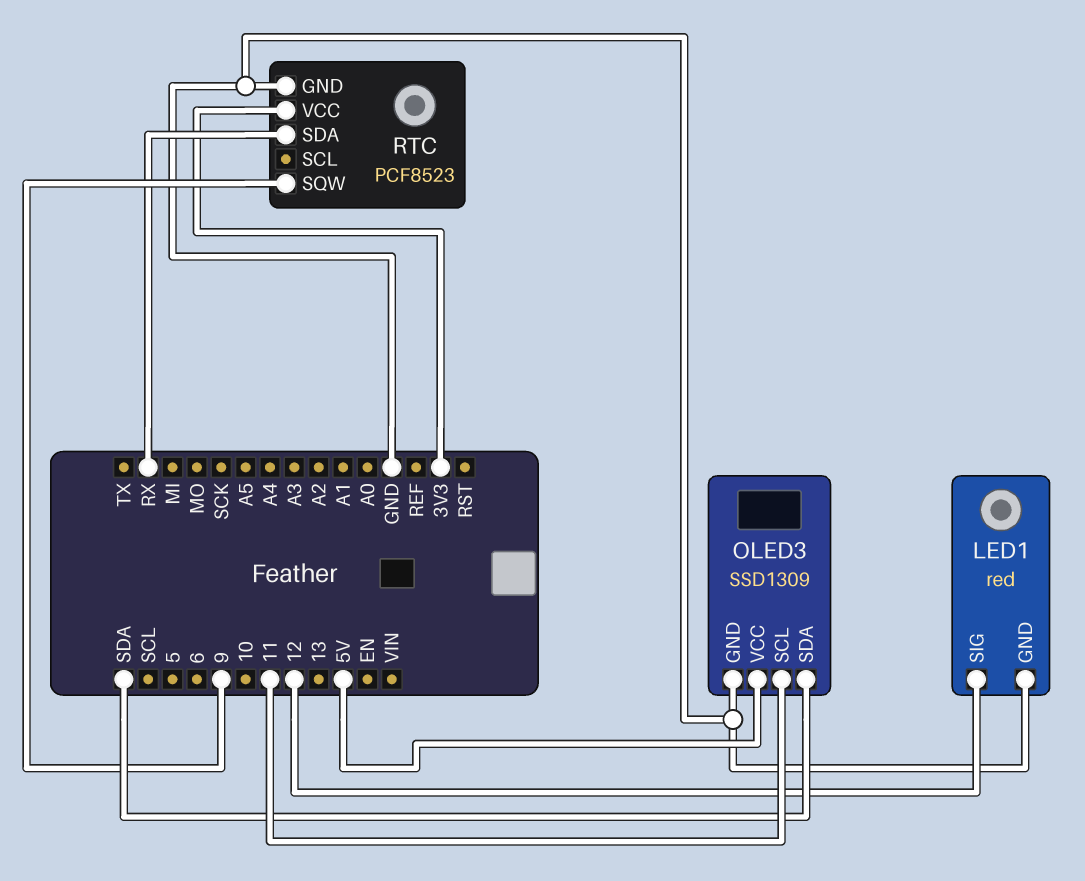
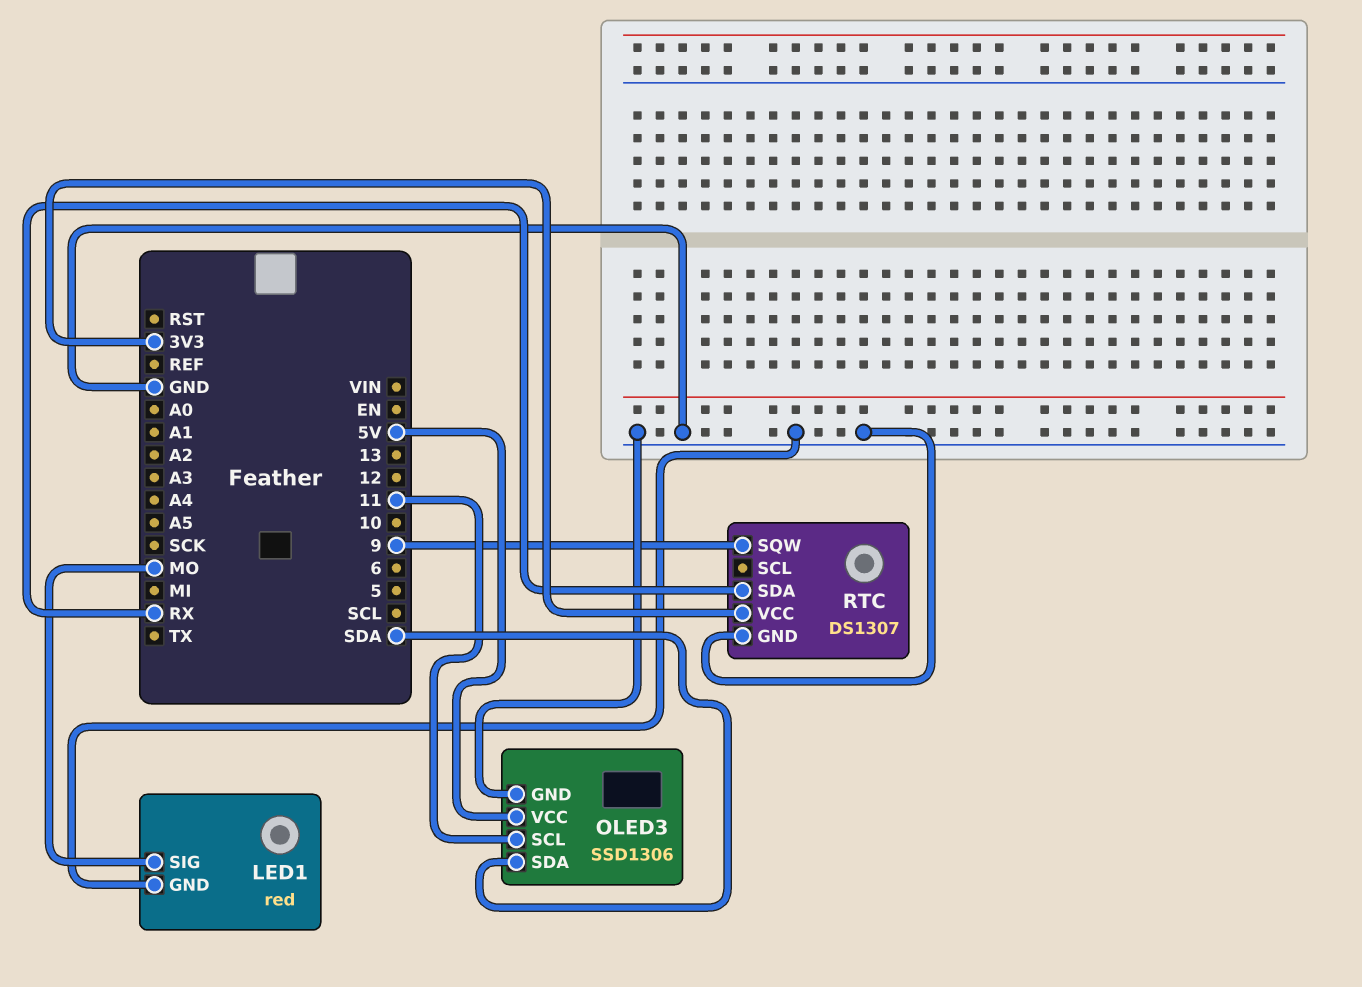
LED1 pin SIG: 12 -> MO
OLED3: SSD1309 -> SSD1306
RTC: PCF8523 -> DS1307

